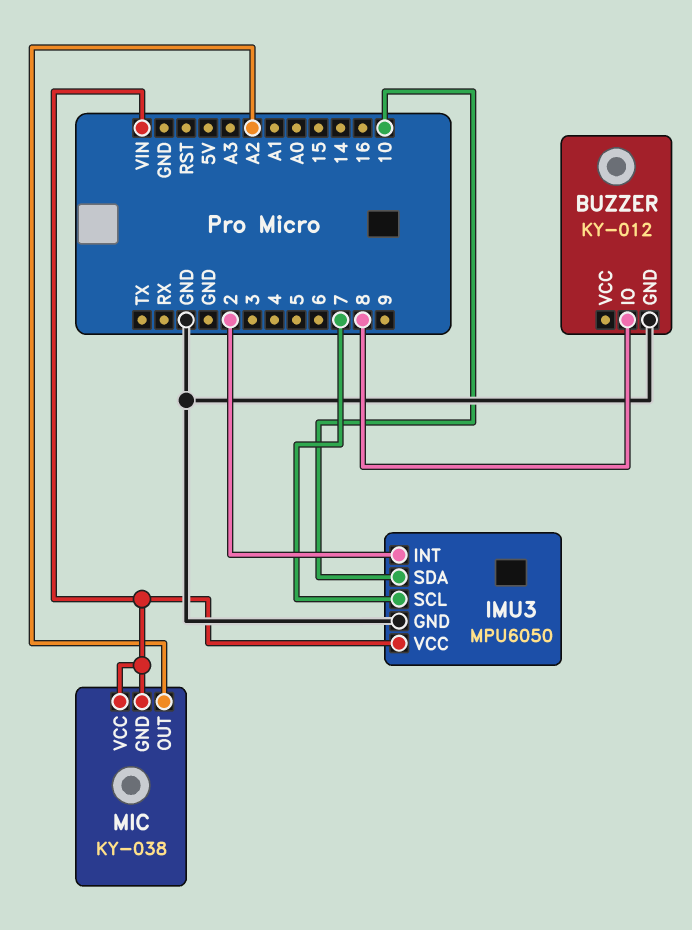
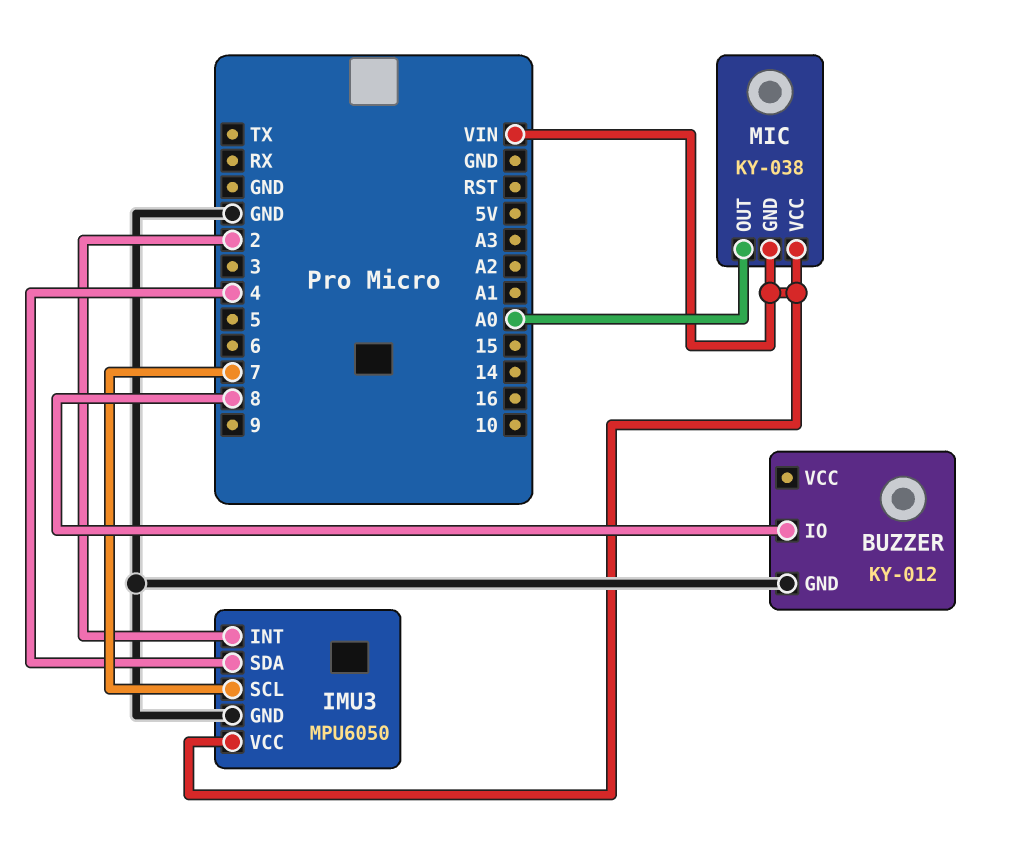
IMU3 pin SDA: 10 -> 4
MIC pin OUT: A2 -> A0

